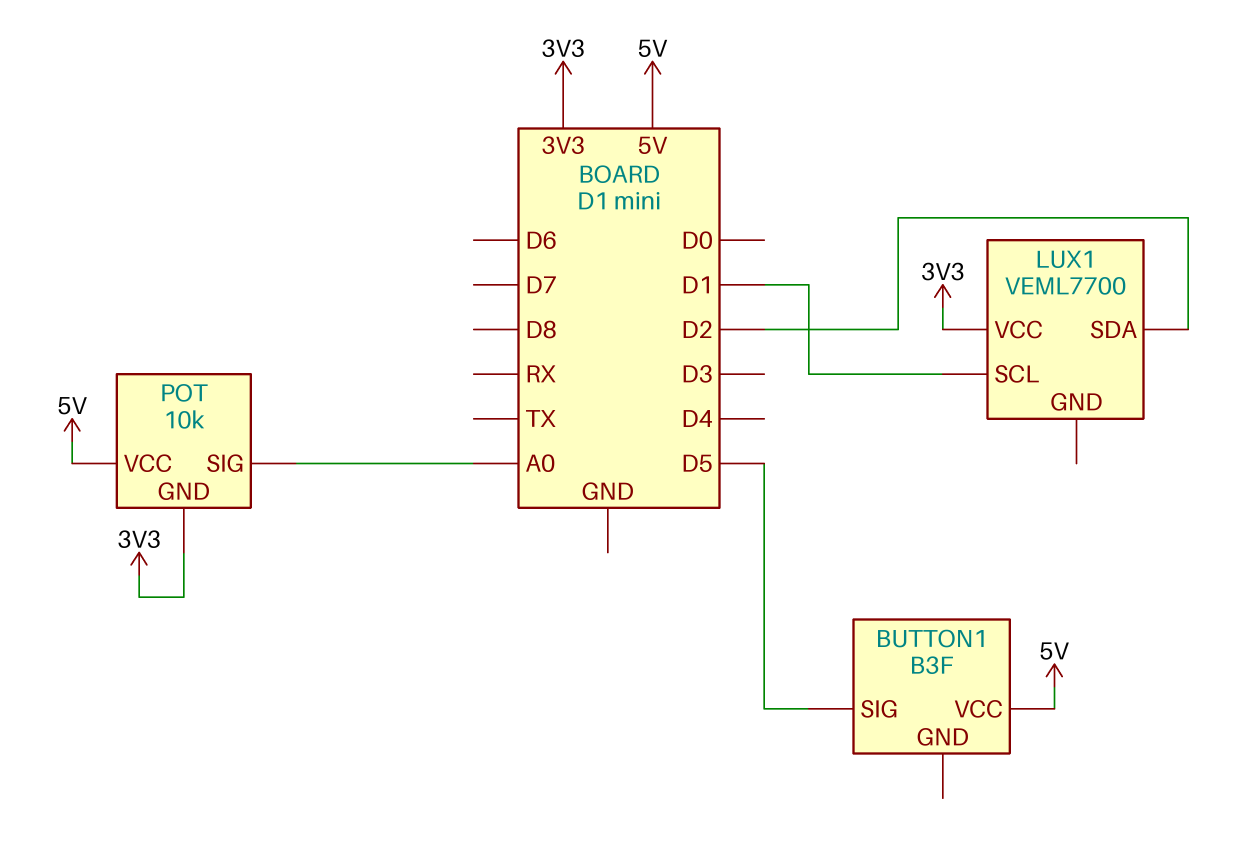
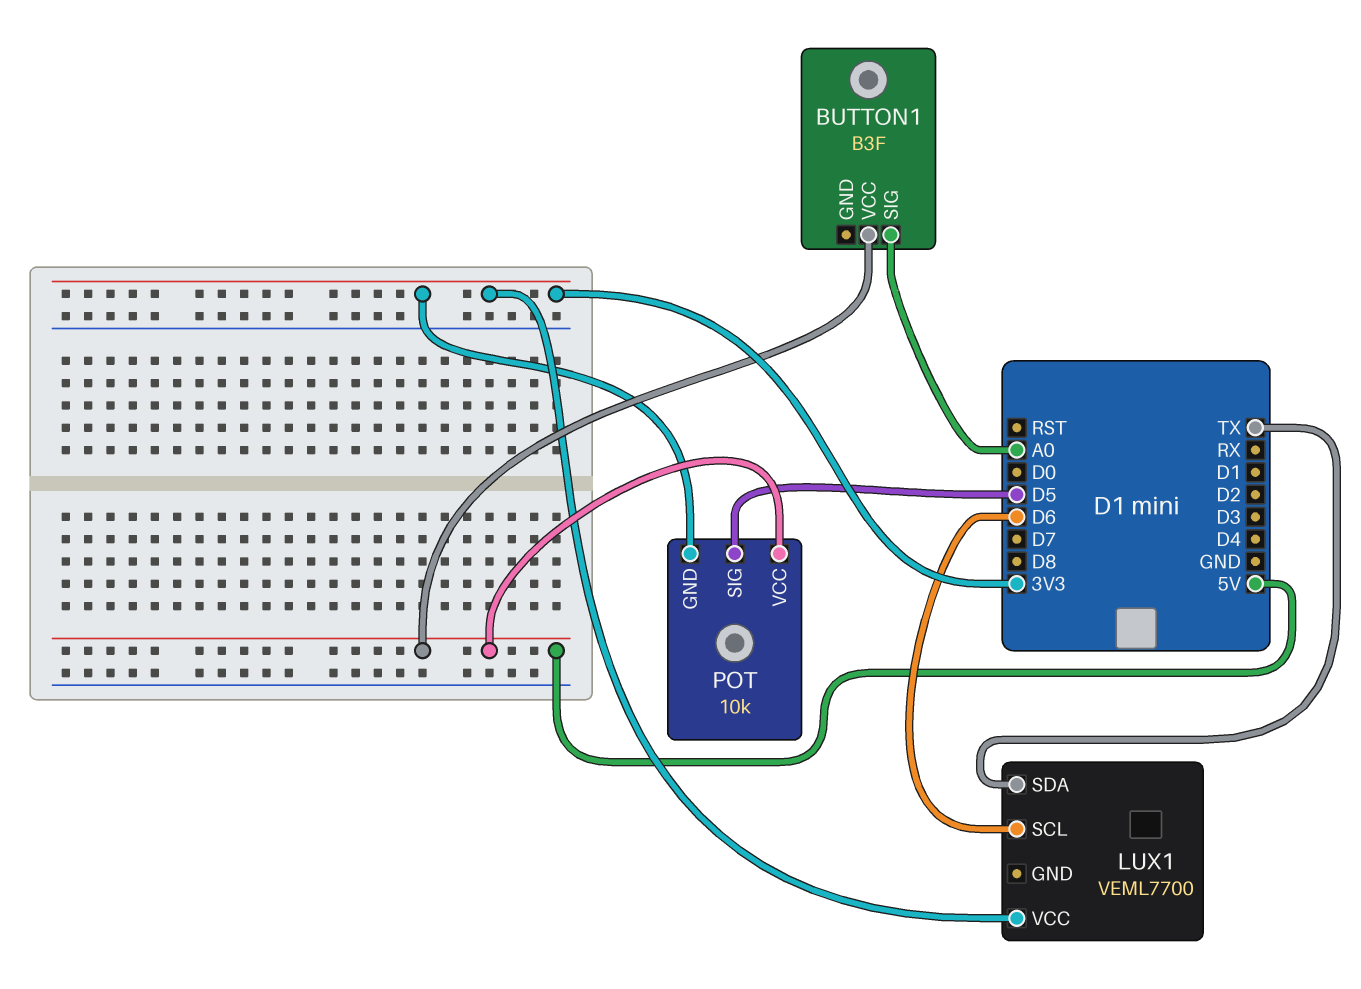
BUTTON1 pin SIG: D5 -> A0
LUX1 pin SCL: D1 -> D6
LUX1 pin SDA: D2 -> TX
POT pin SIG: A0 -> D5

